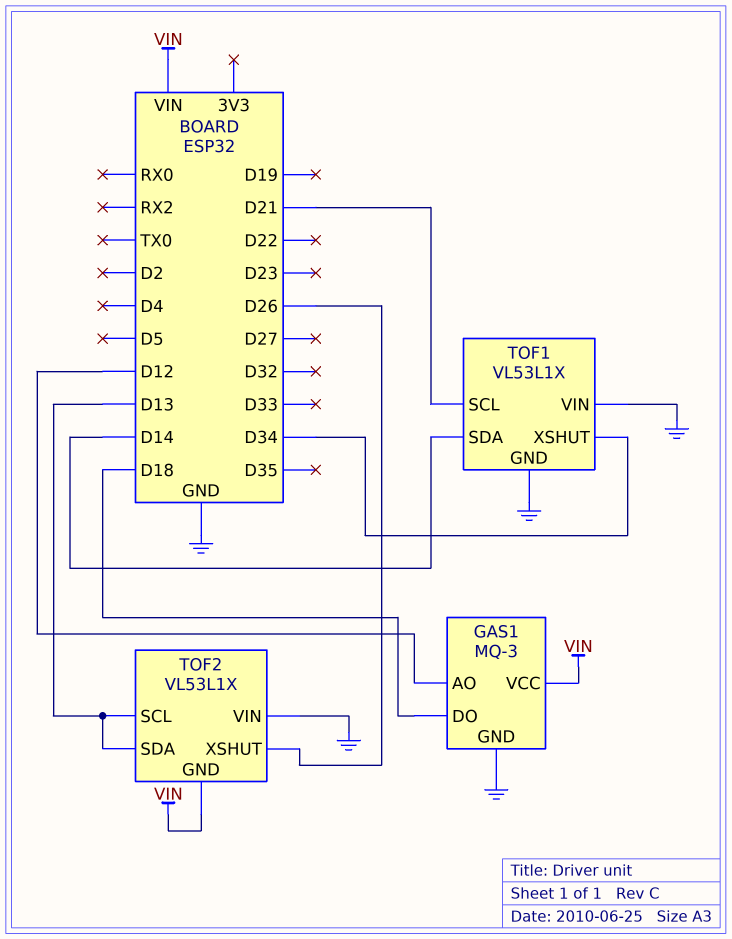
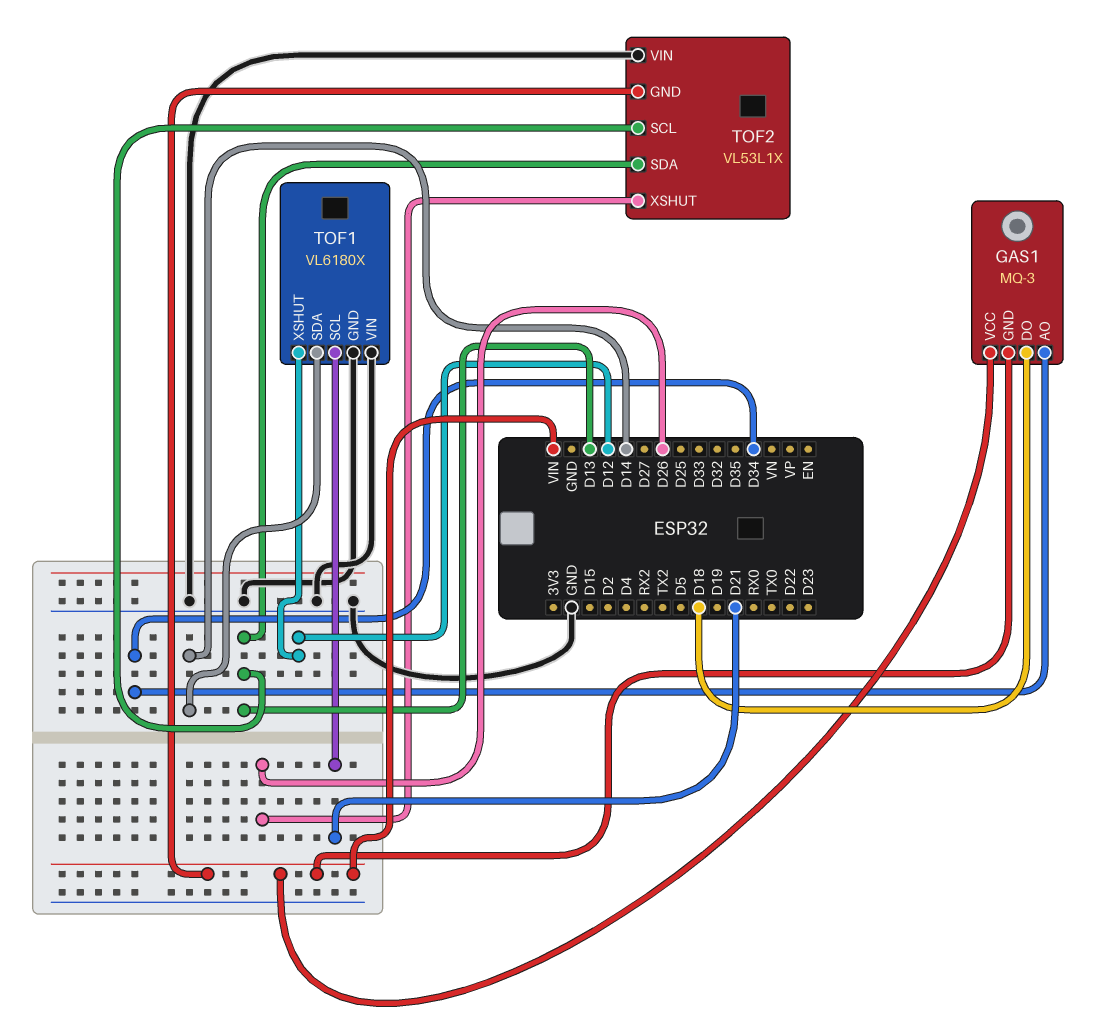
GAS1 pin AO: D12 -> D34
GAS1 pin GND: GND -> VIN
TOF1: VL53L1X -> VL6180X
TOF1 pin XSHUT: D34 -> D12

